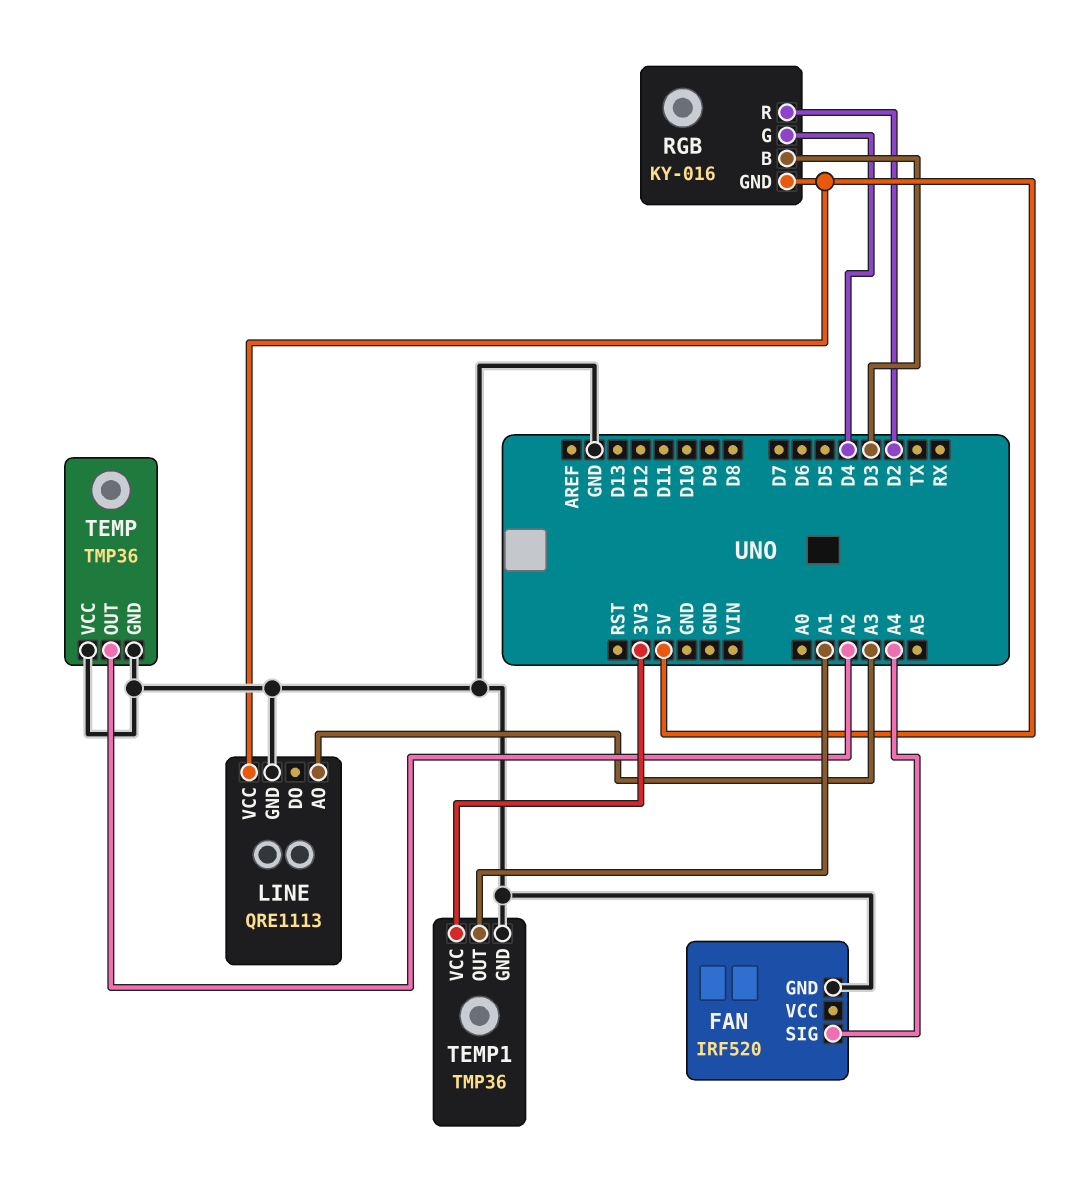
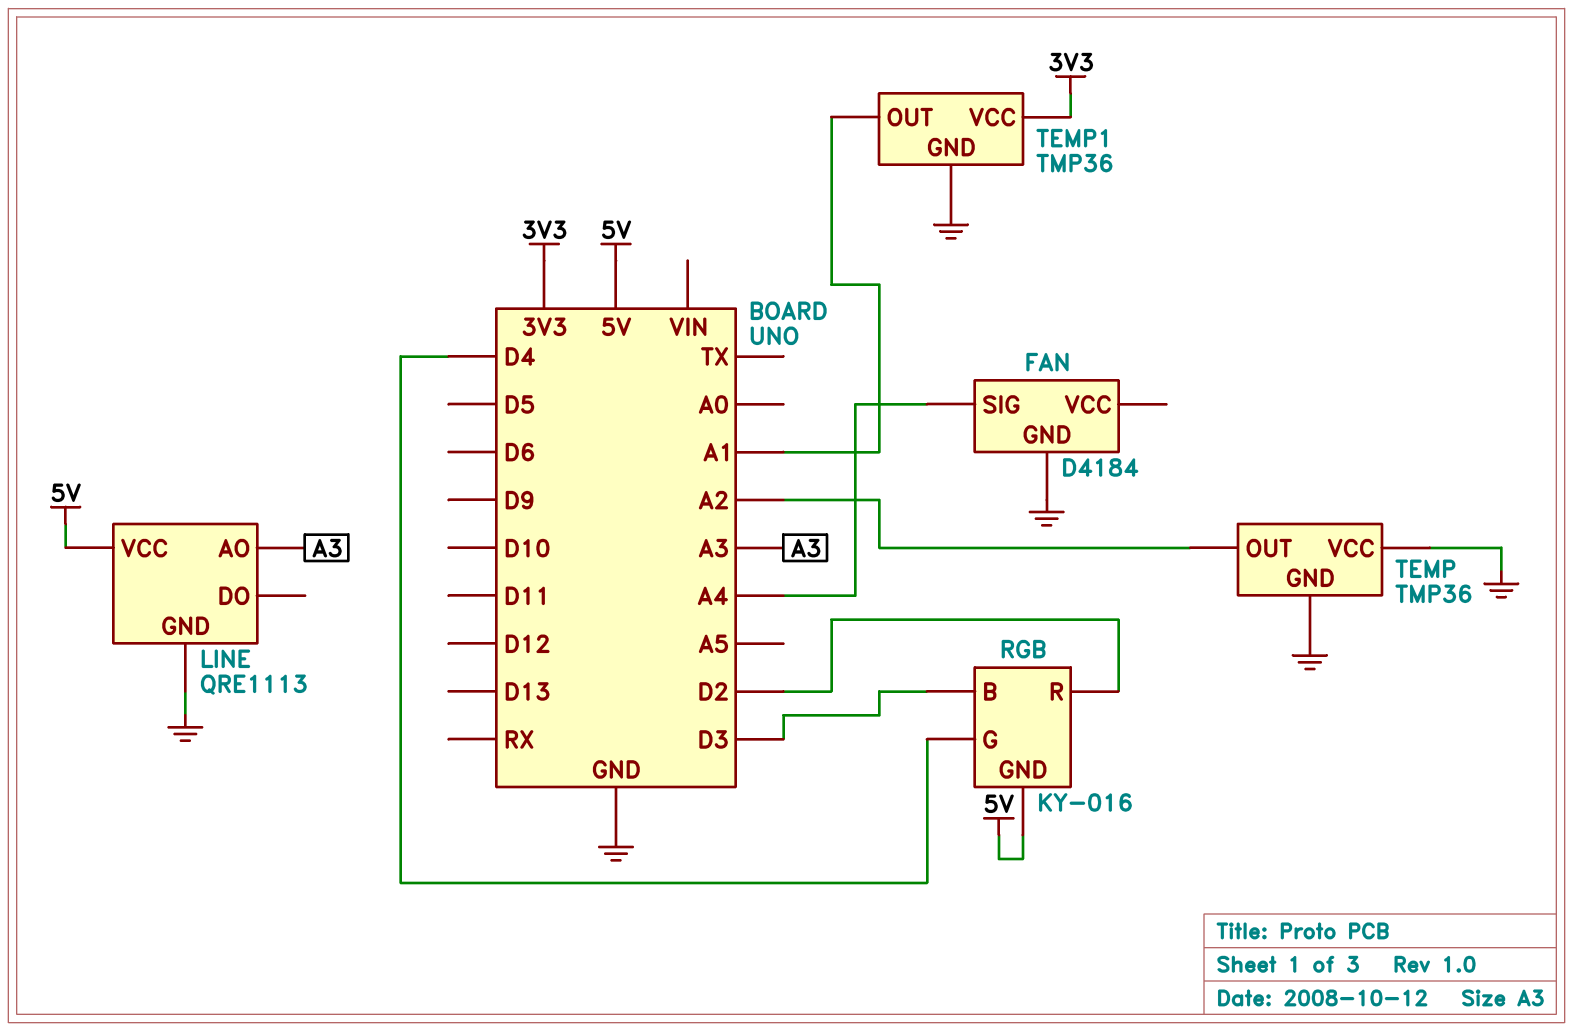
FAN: IRF520 -> D4184

